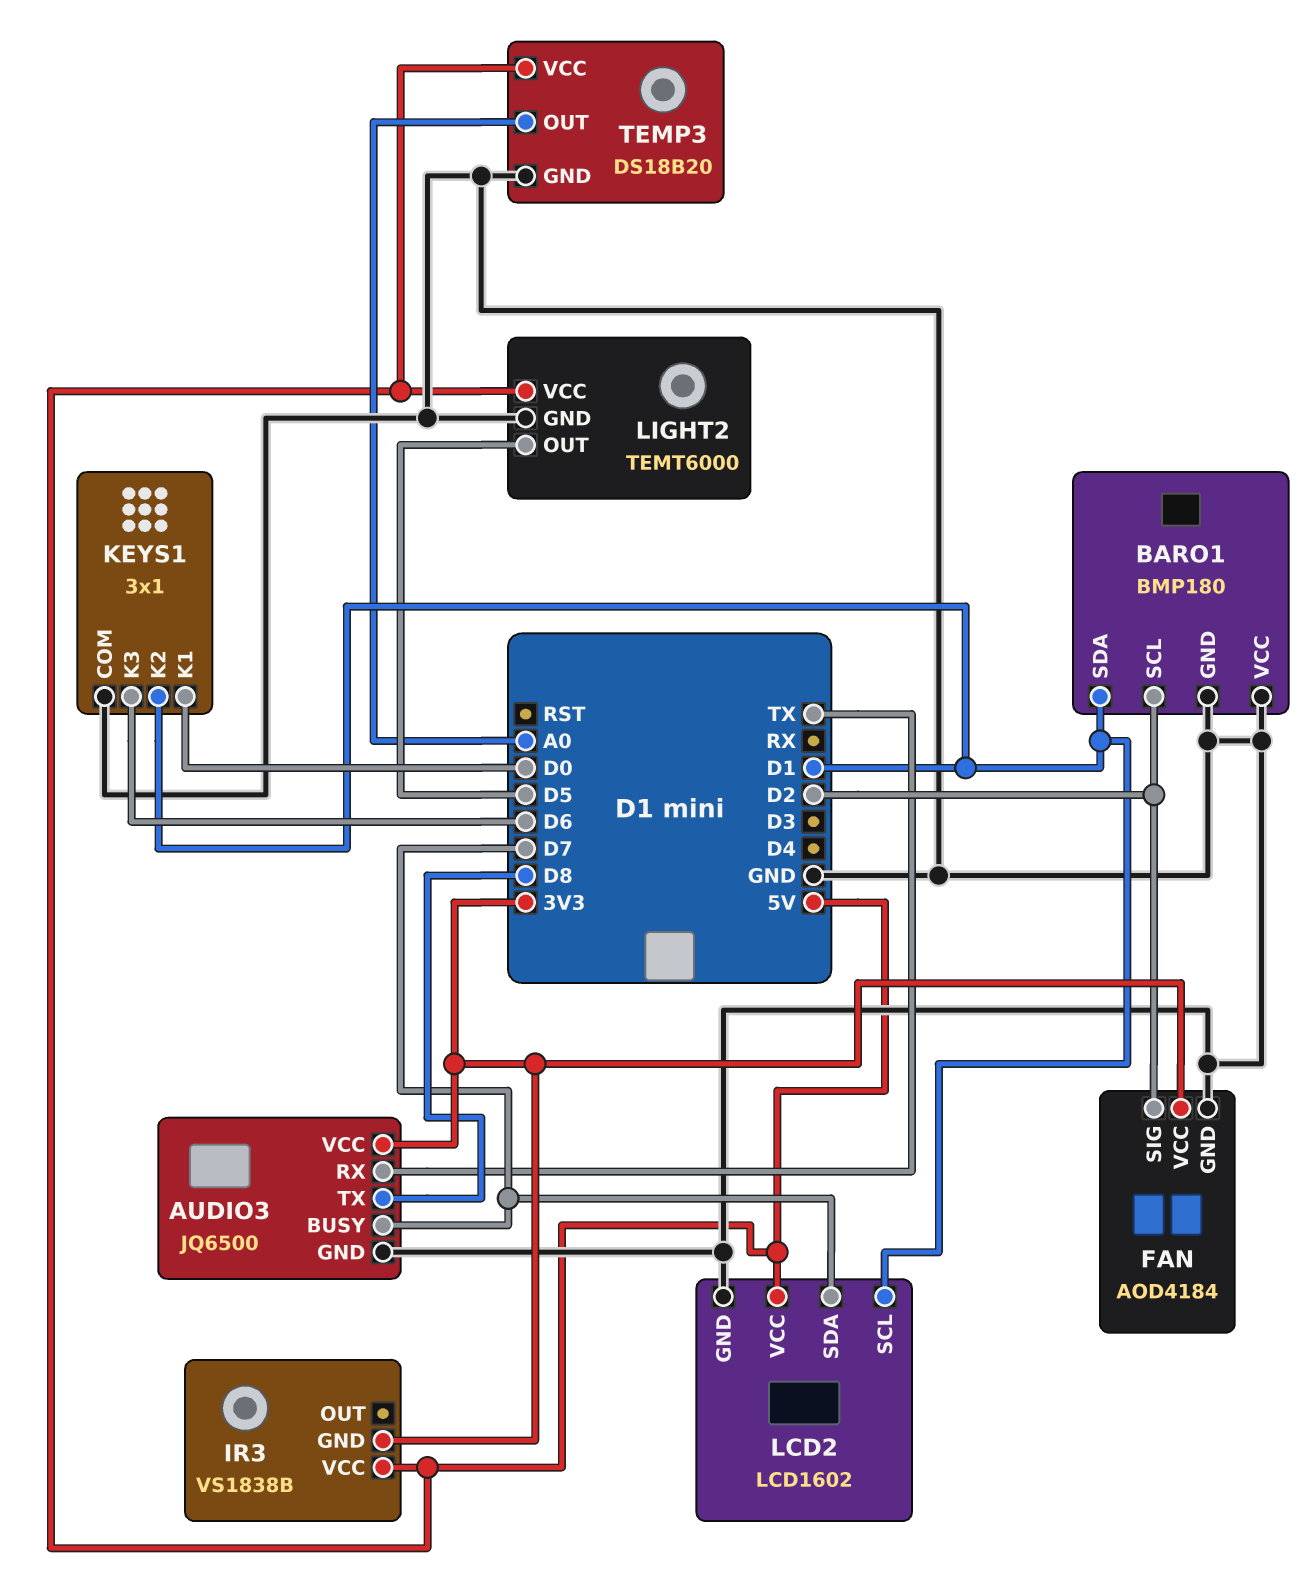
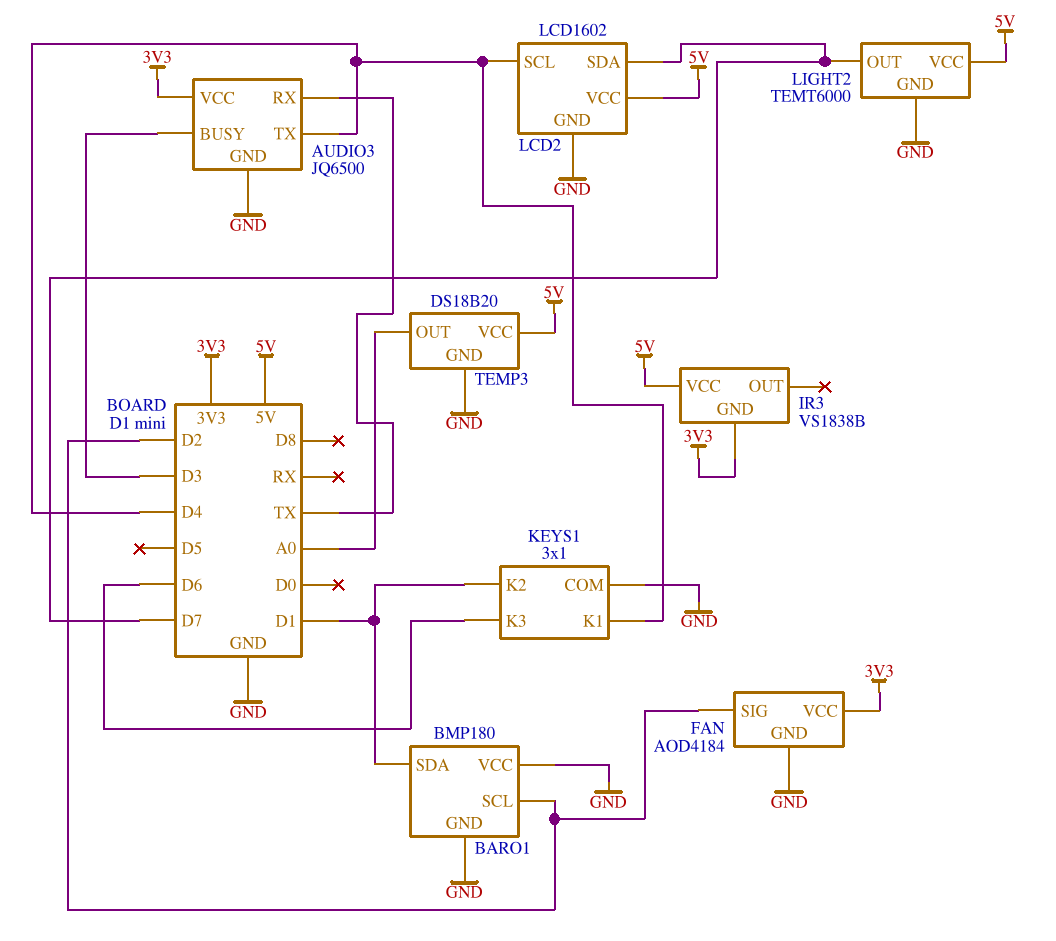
AUDIO3 pin BUSY: D7 -> D3
AUDIO3 pin TX: D8 -> D4
KEYS1 pin K1: D0 -> D4
LCD2 pin SCL: D1 -> D4
LIGHT2 pin OUT: D5 -> D7

